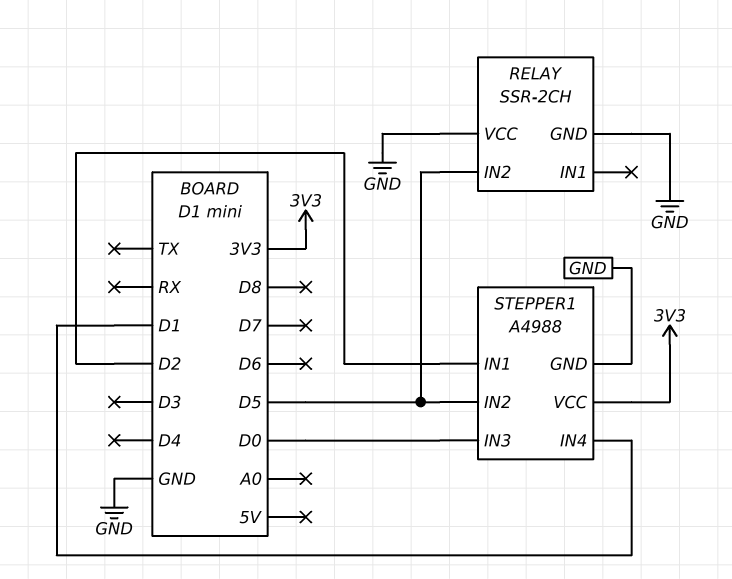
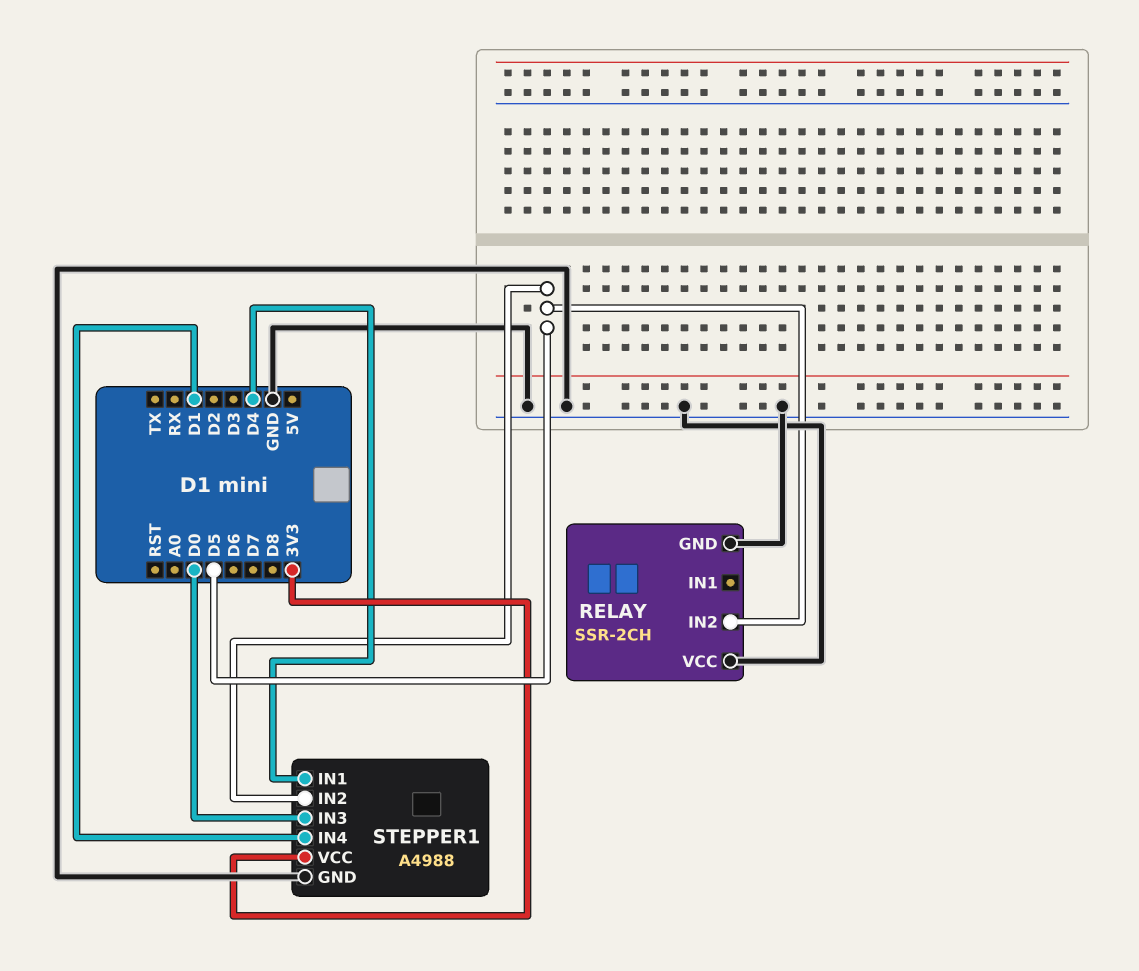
STEPPER1 pin IN1: D2 -> D4

